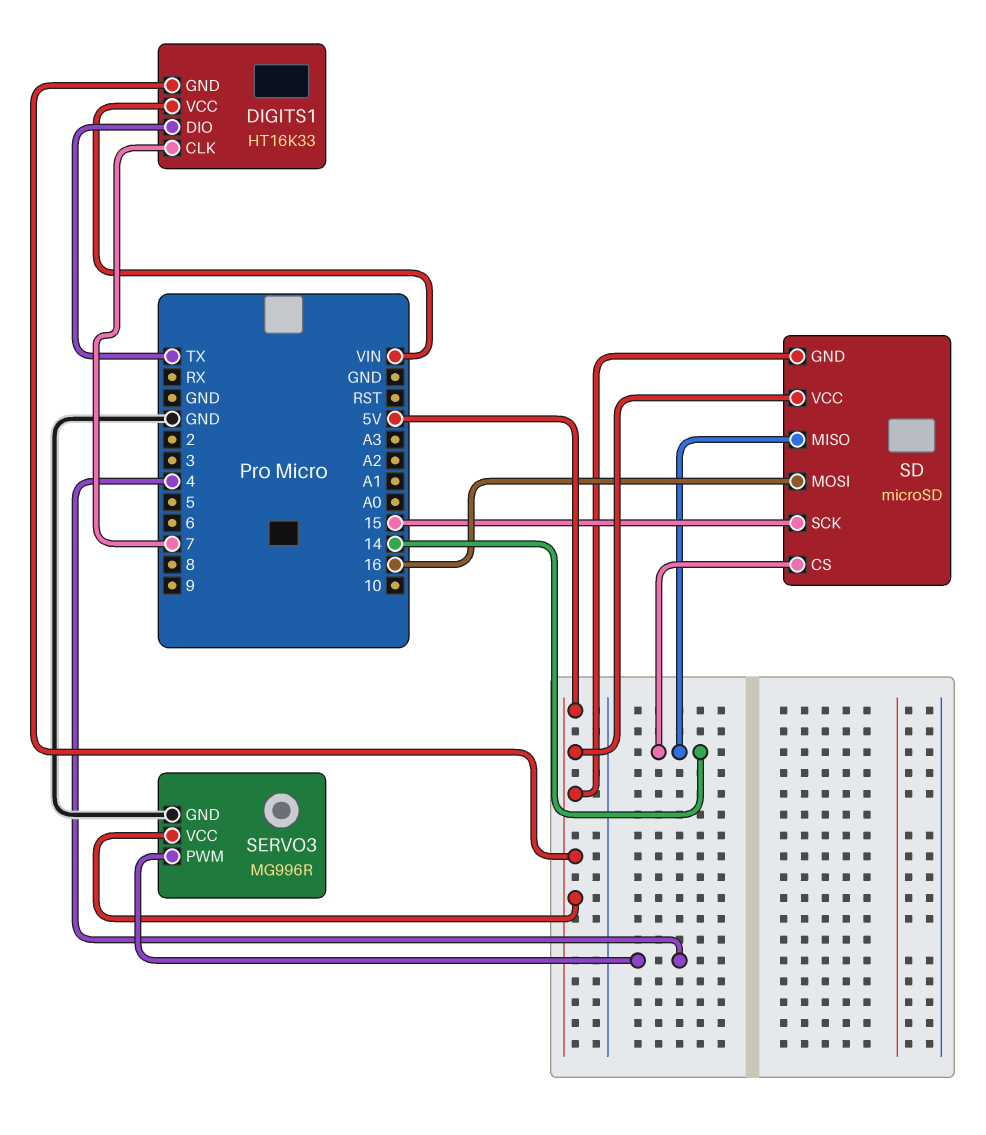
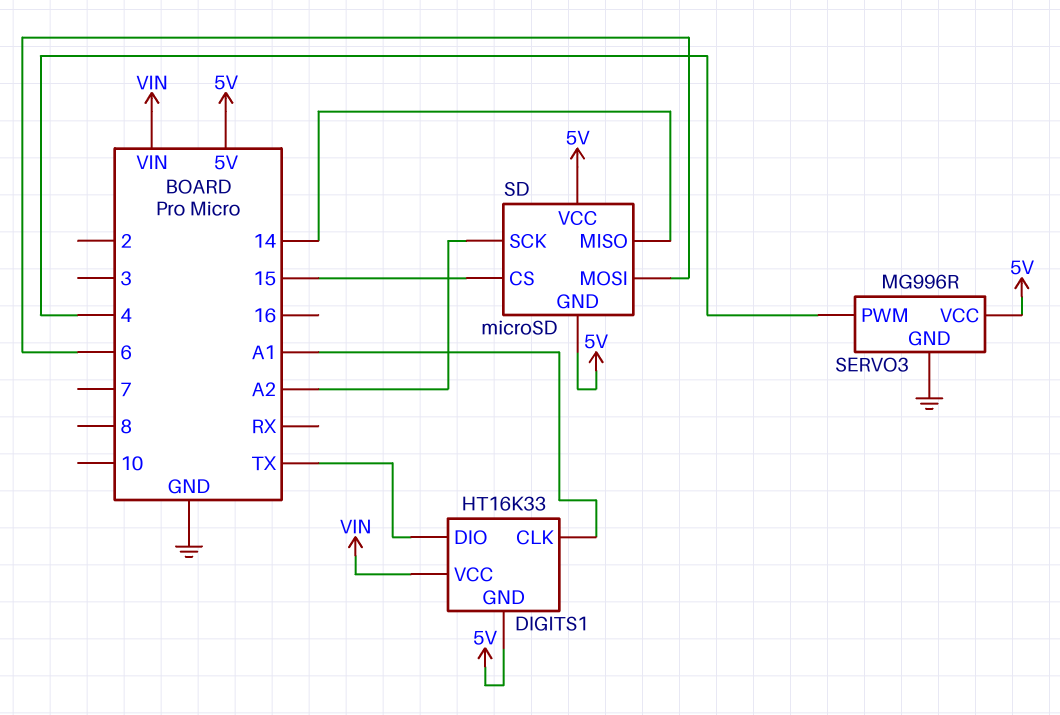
DIGITS1 pin CLK: 7 -> A1
SD pin CS: 14 -> 15
SD pin MOSI: 16 -> 6
SD pin SCK: 15 -> A2

